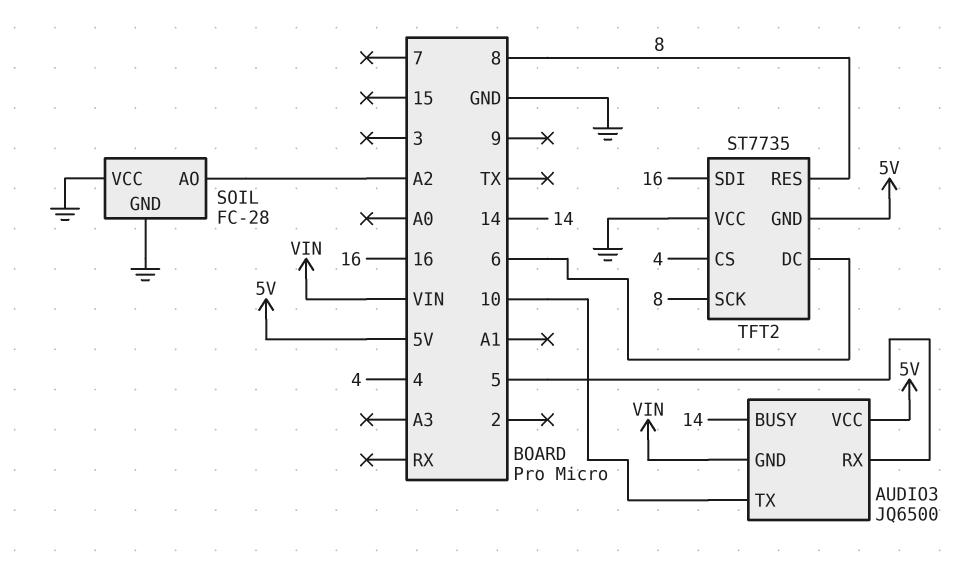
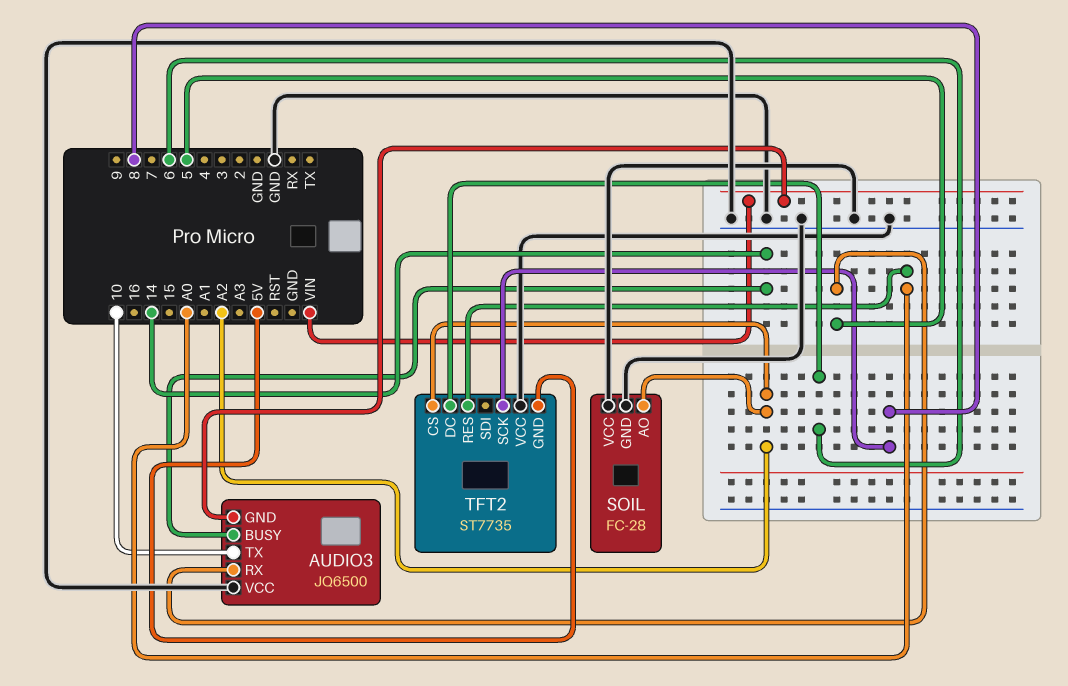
AUDIO3 pin VCC: 5V -> GND
TFT2 pin CS: 4 -> A2
TFT2 pin RES: 8 -> A0
TFT2 pin SDI: 16 -> none

